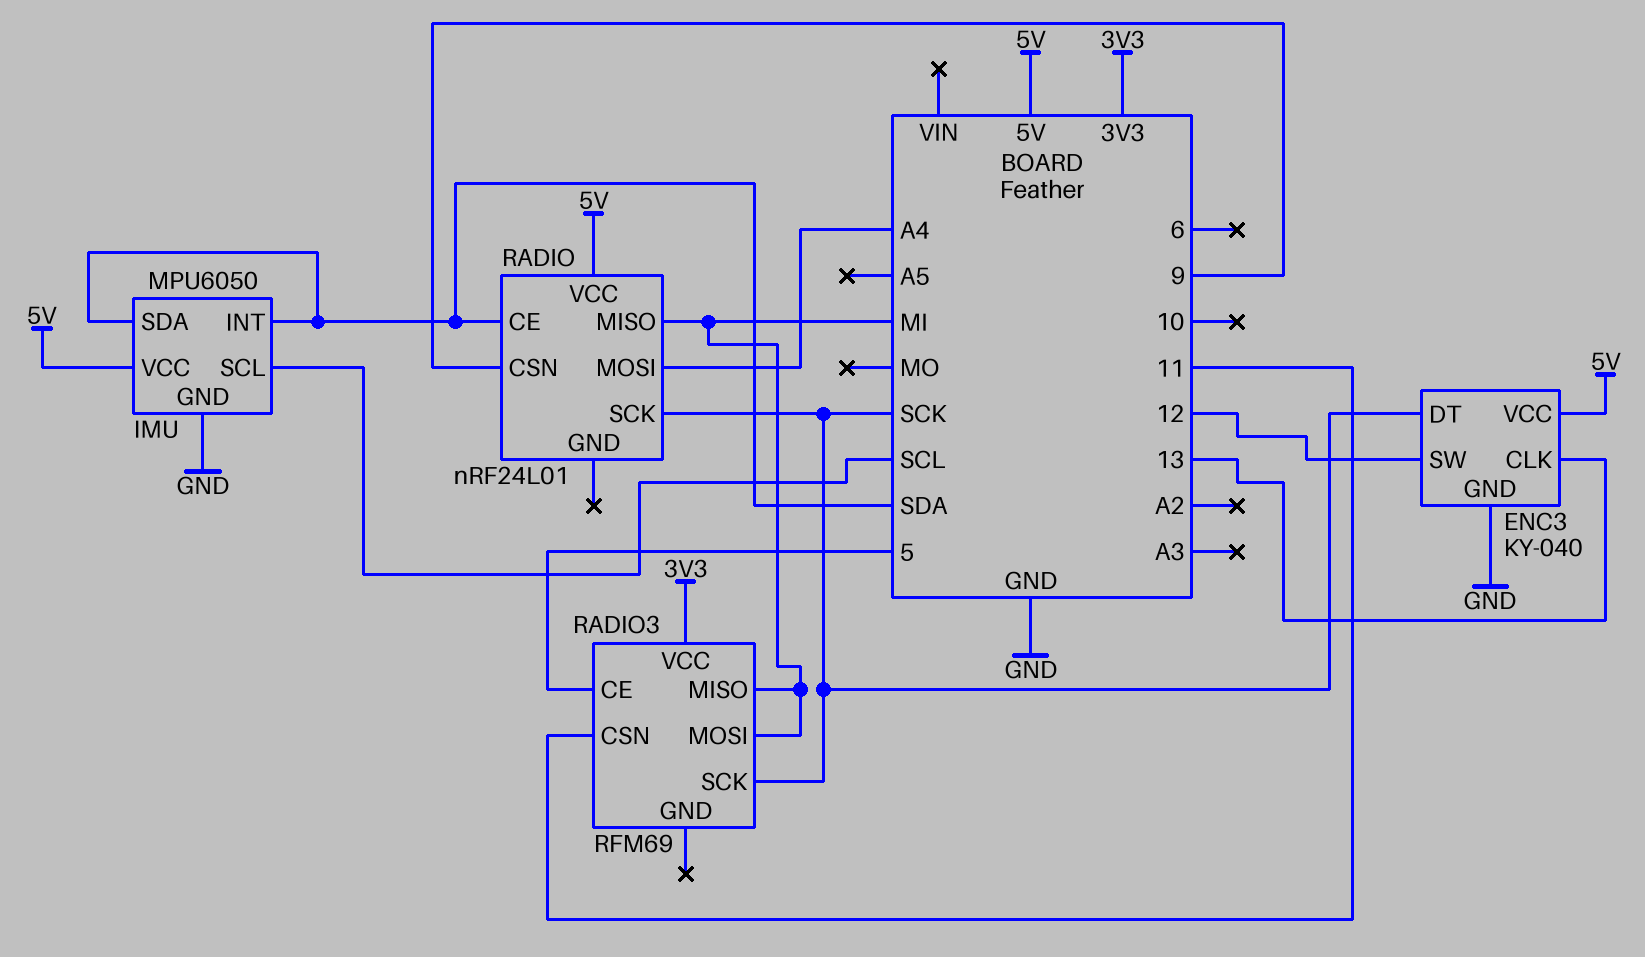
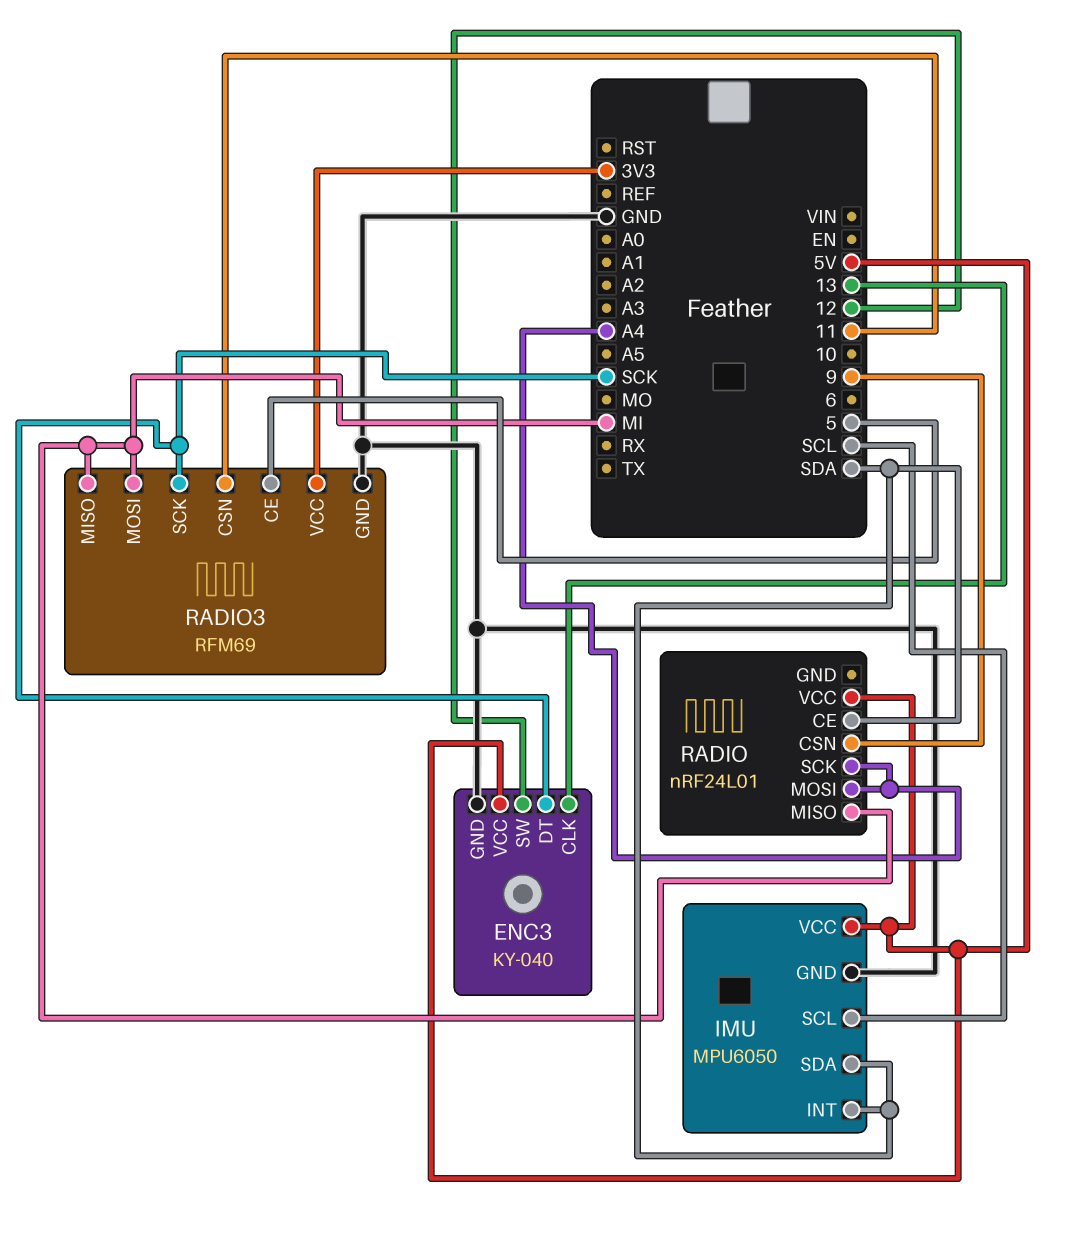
RADIO pin SCK: SCK -> A4
RADIO3 pin GND: none -> GND

